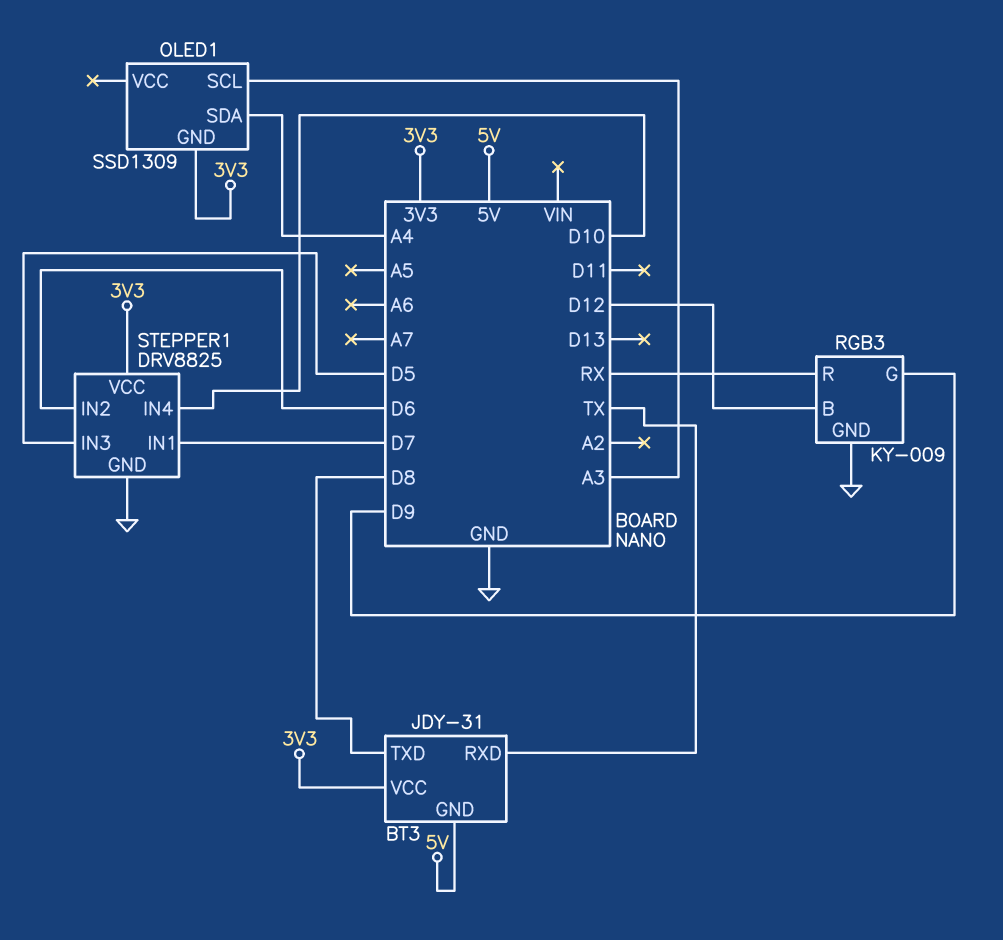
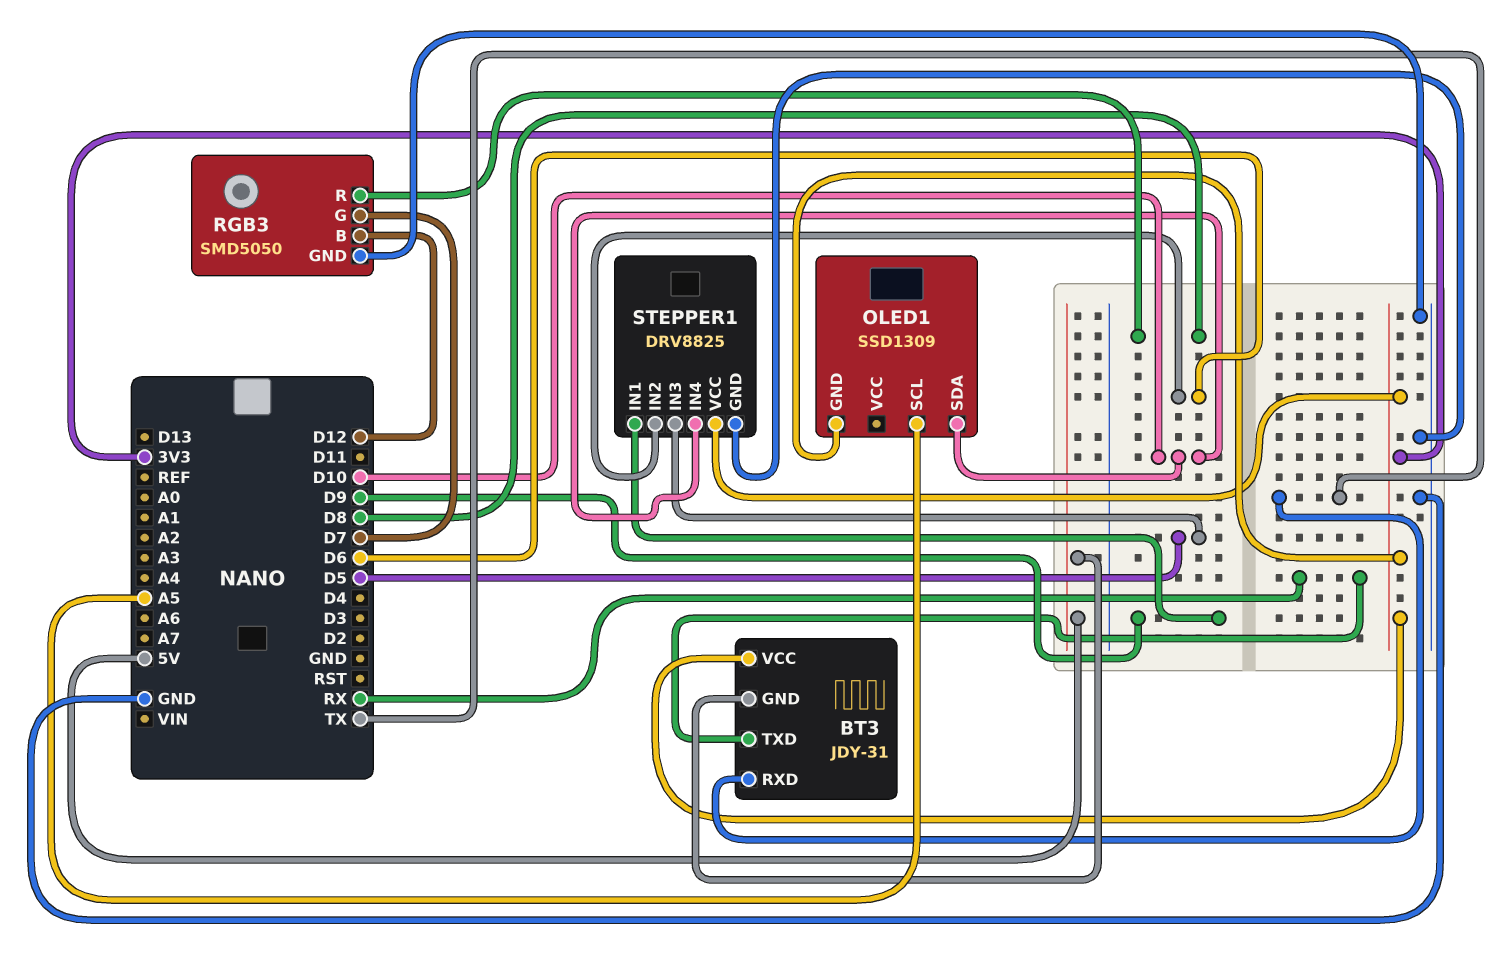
BT3 pin TXD: D8 -> RX
OLED1 pin SCL: A3 -> A5
OLED1 pin SDA: A4 -> D10
RGB3: KY-009 -> SMD5050
RGB3 pin G: D9 -> D7
RGB3 pin R: RX -> D8
STEPPER1 pin IN1: D7 -> D9

